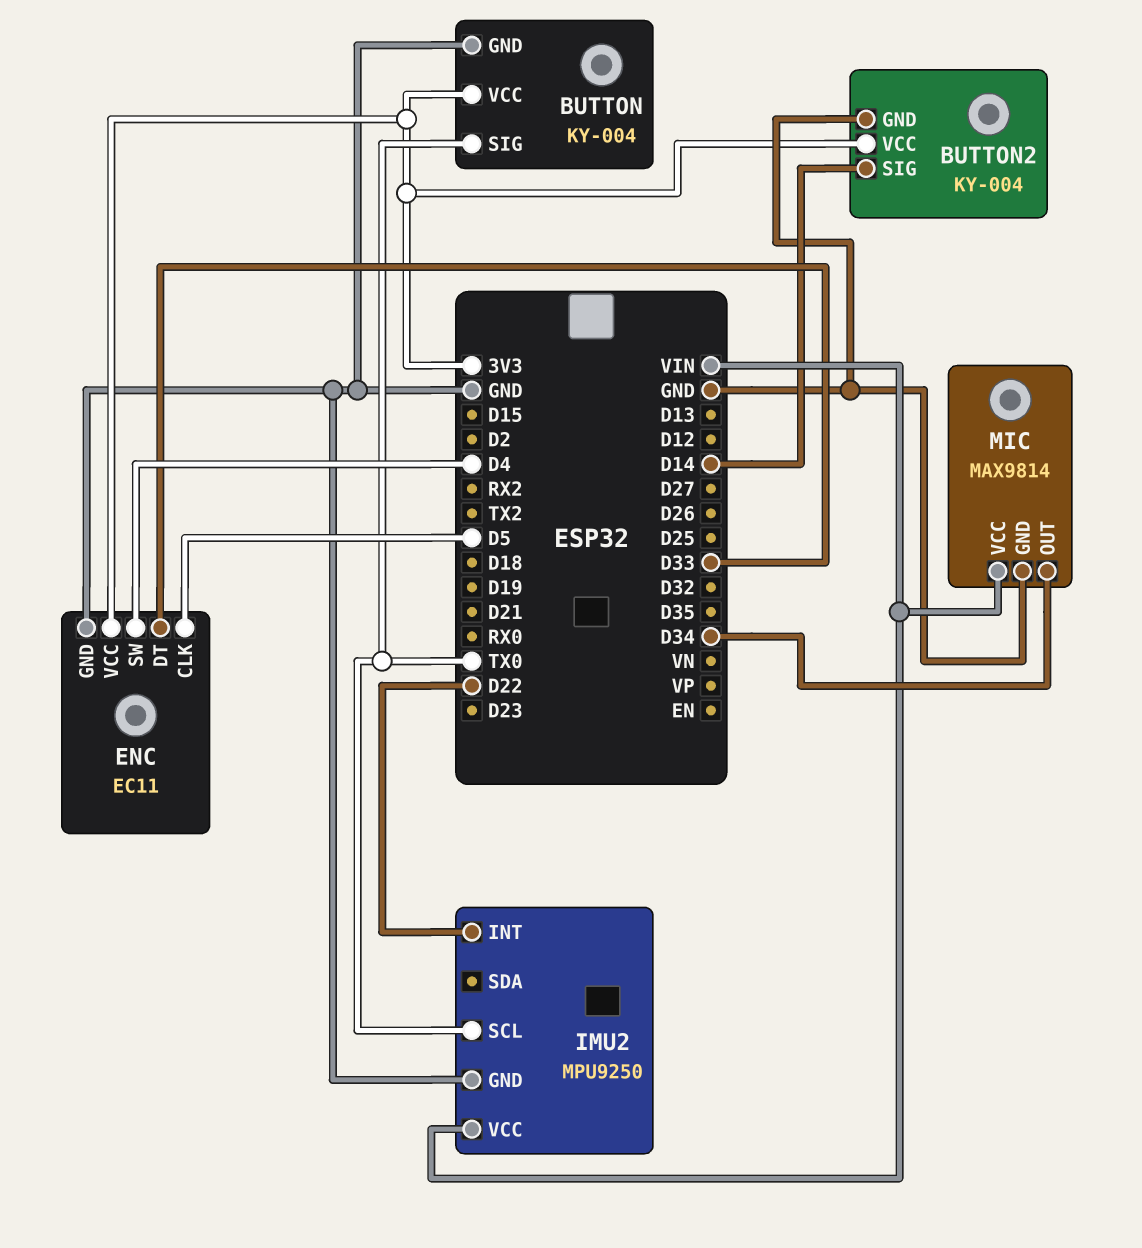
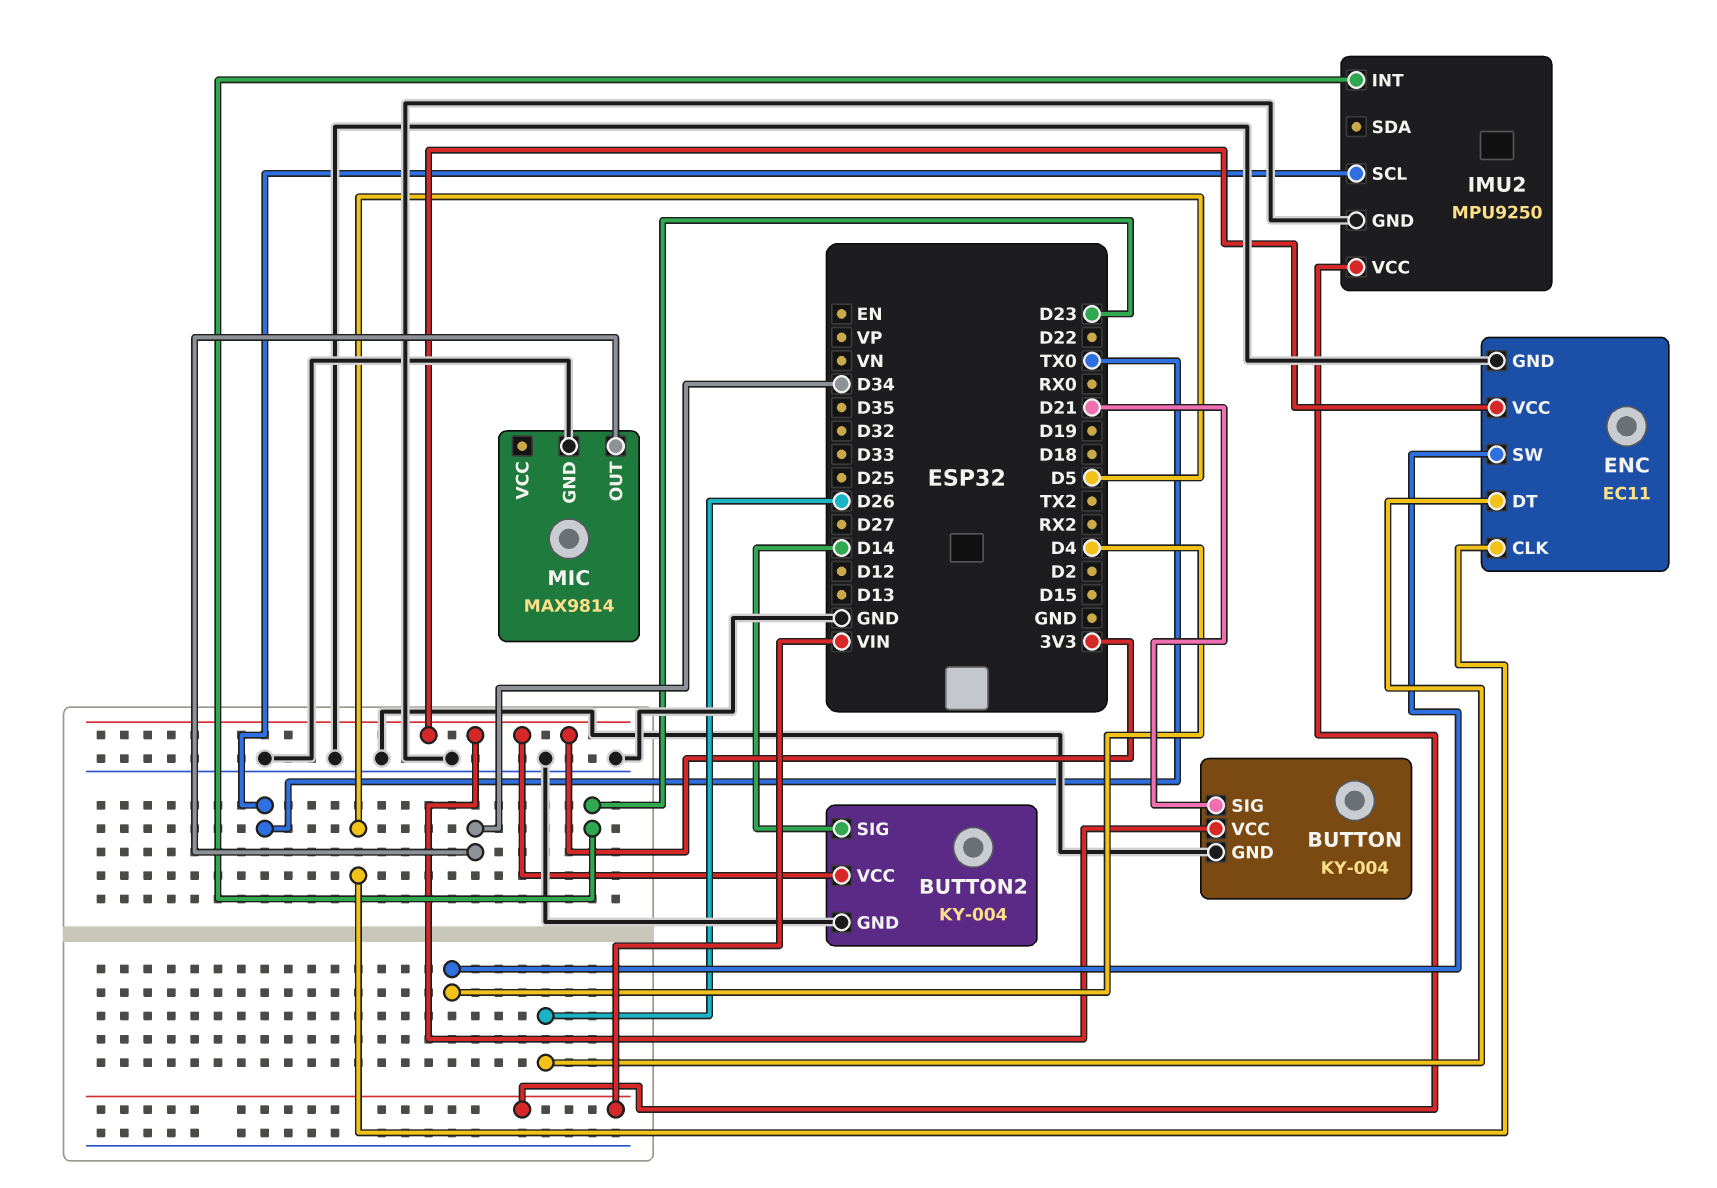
BUTTON pin SIG: TX0 -> D21
ENC pin DT: D33 -> D26
IMU2 pin INT: D22 -> D23
MIC pin VCC: VIN -> none

